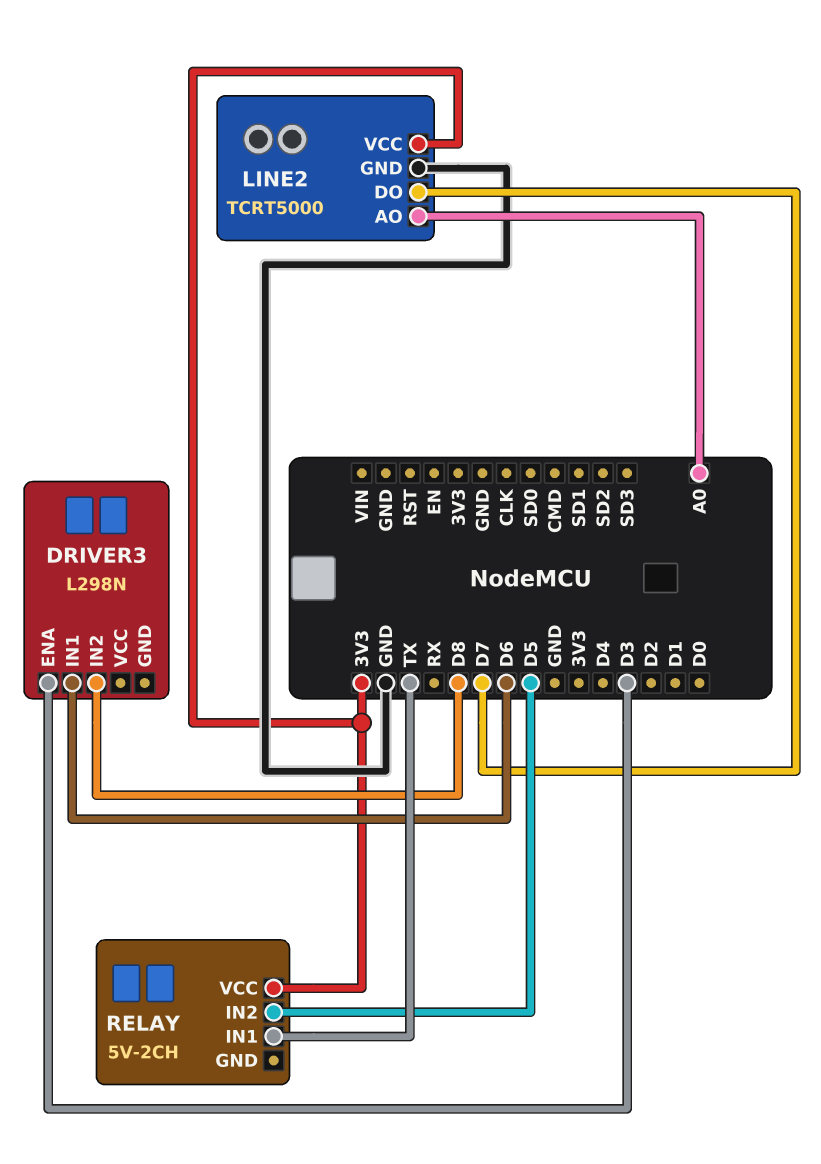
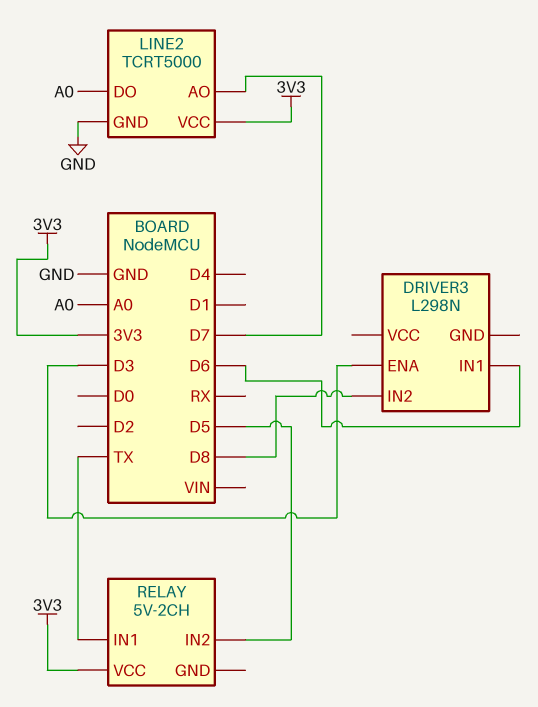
LINE2 pin AO: A0 -> D7
LINE2 pin DO: D7 -> A0

